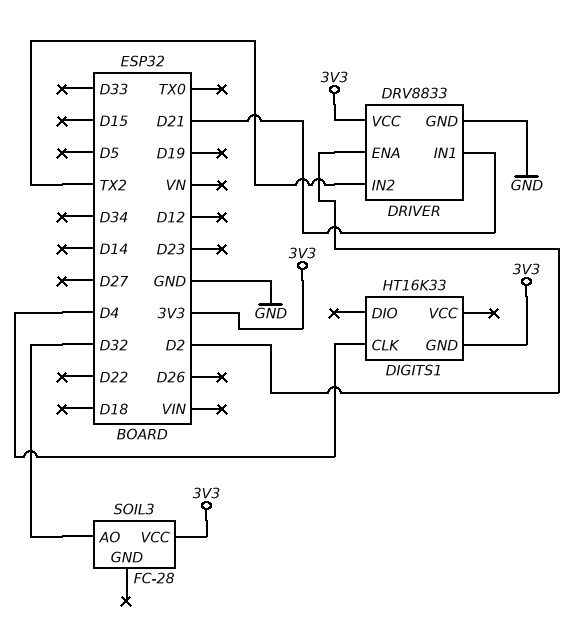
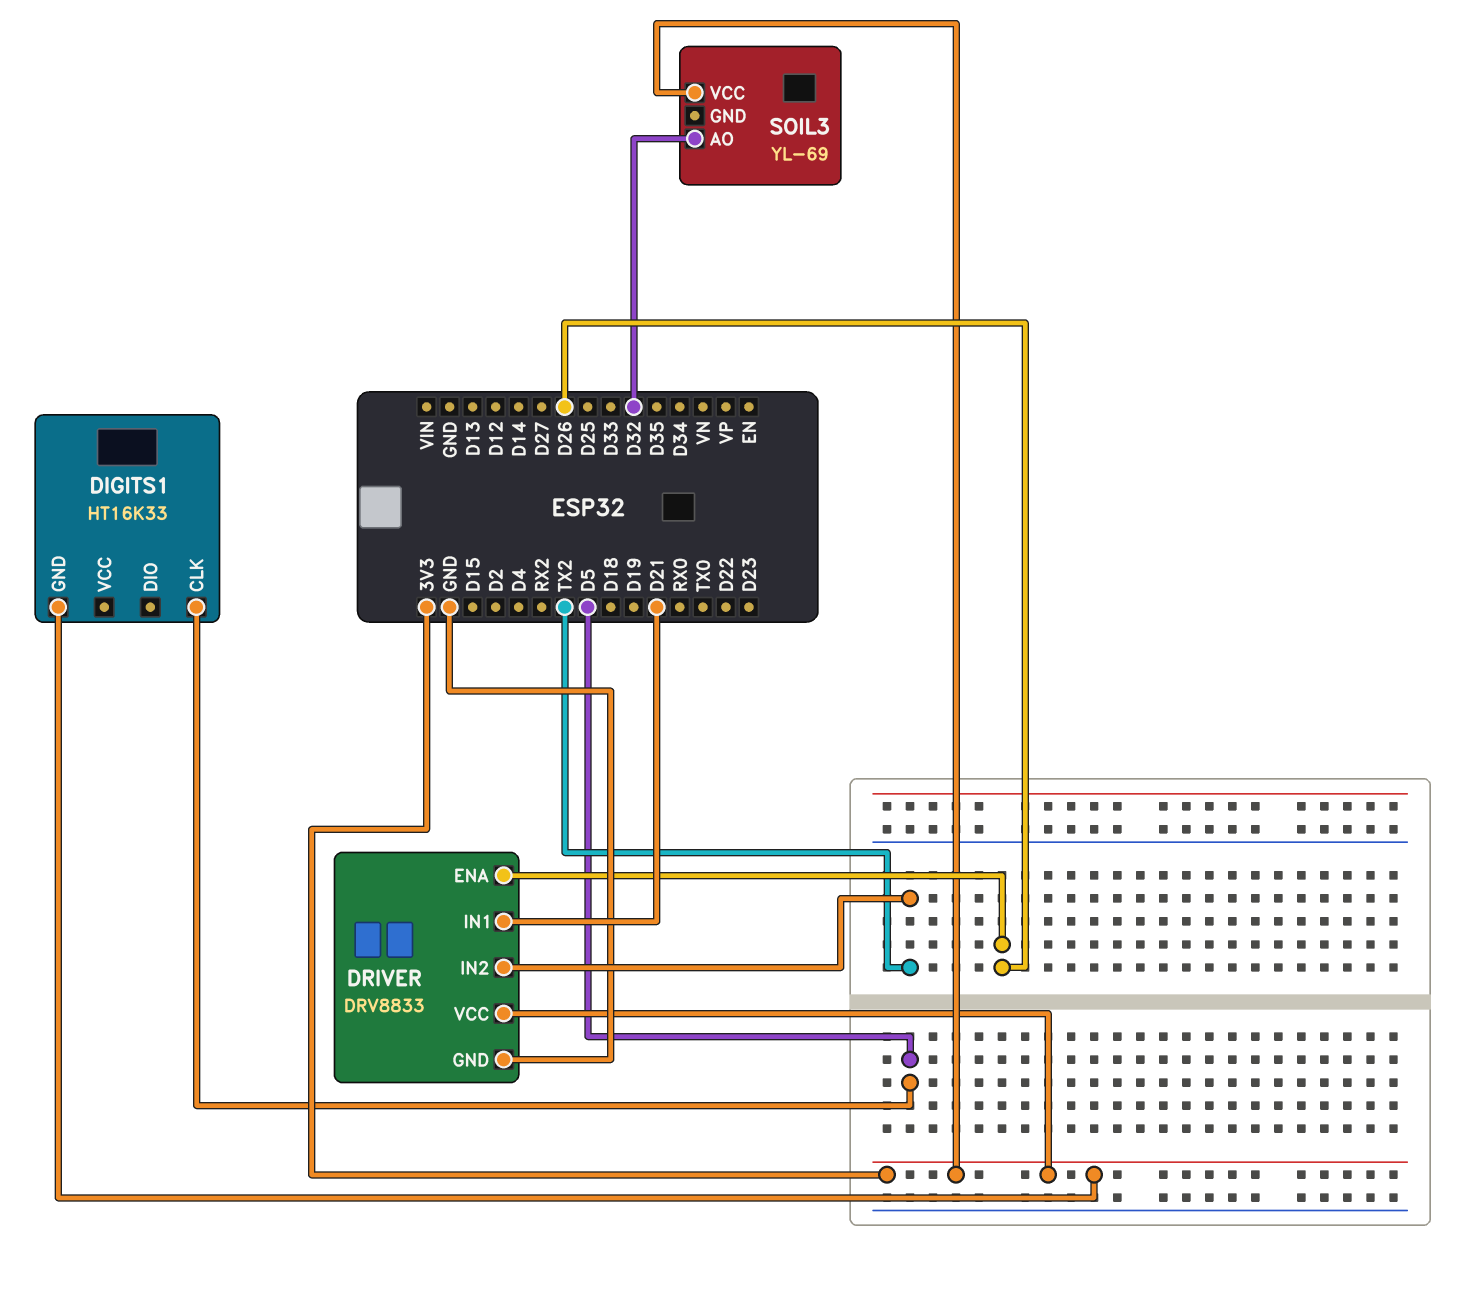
DIGITS1 pin CLK: D4 -> D5
DRIVER pin ENA: D2 -> D26
SOIL3: FC-28 -> YL-69

